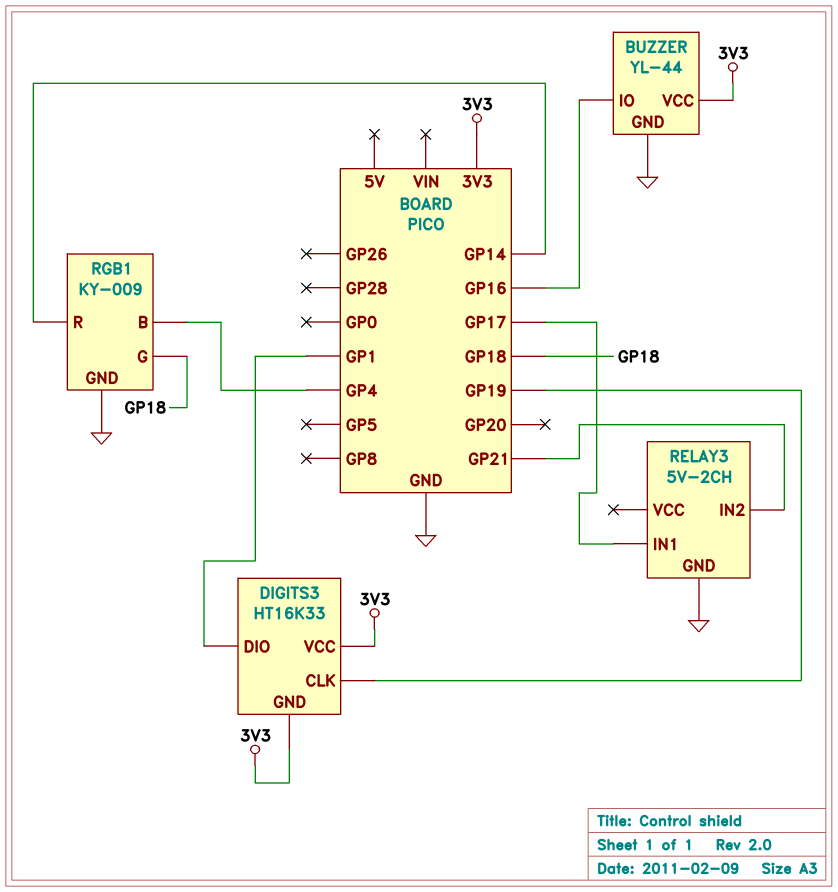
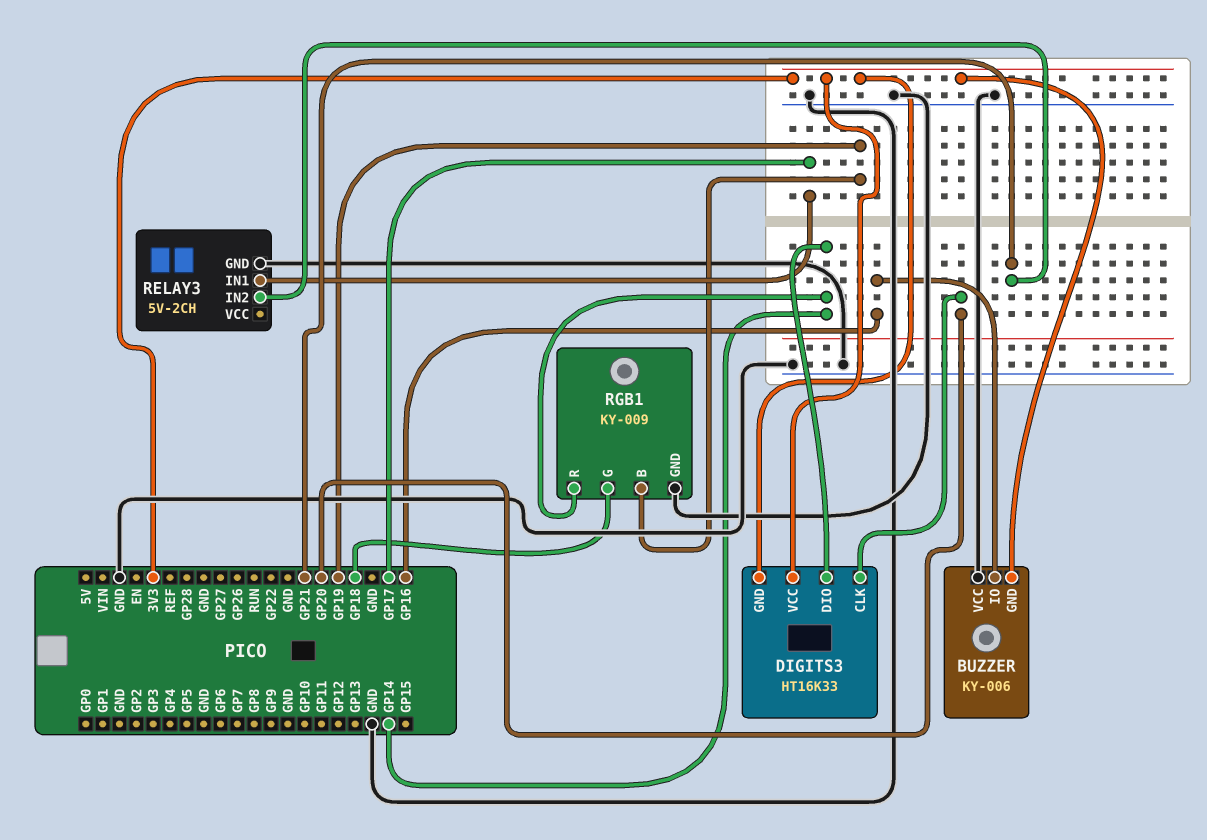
BUZZER: YL-44 -> KY-006
BUZZER pin GND: GND -> 3V3
BUZZER pin VCC: 3V3 -> GND
DIGITS3 pin CLK: GP19 -> GP20
DIGITS3 pin DIO: GP1 -> GP14
RGB1 pin B: GP4 -> GP19

